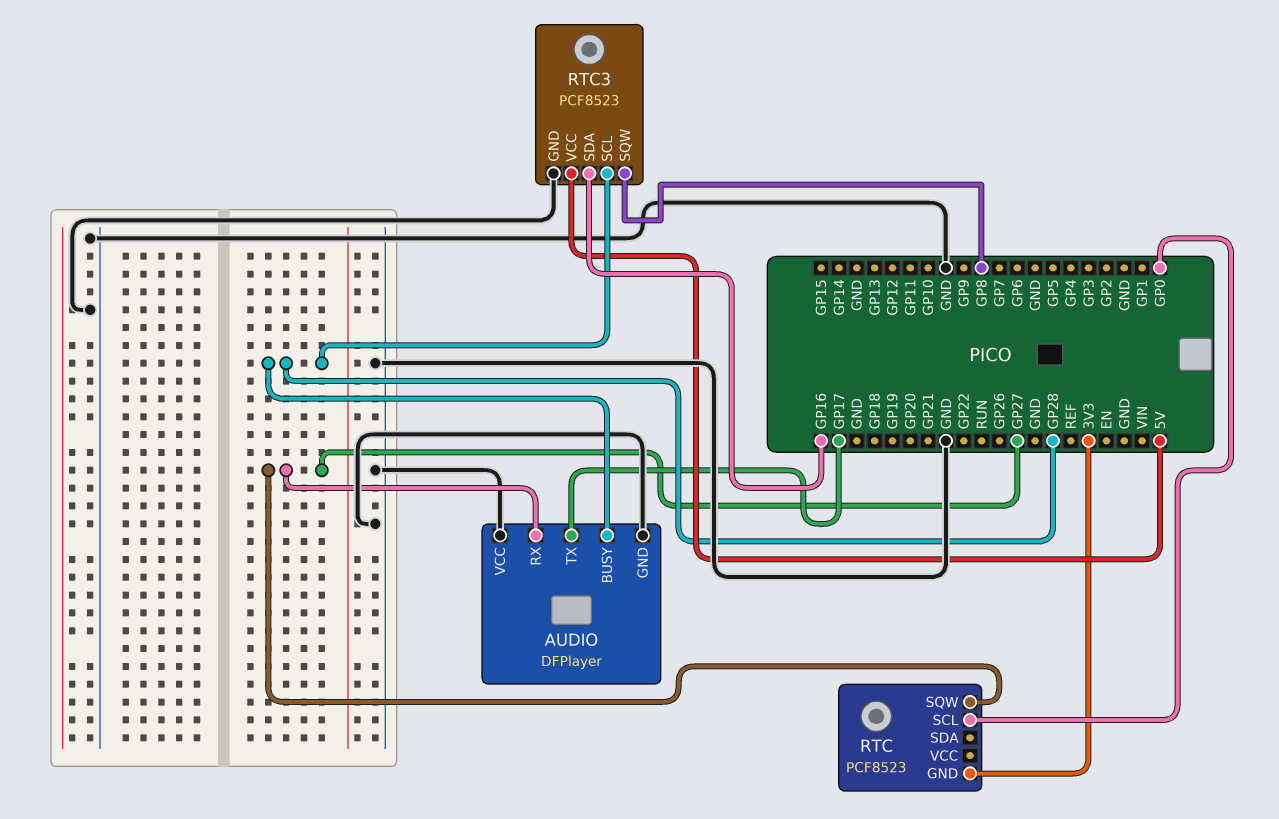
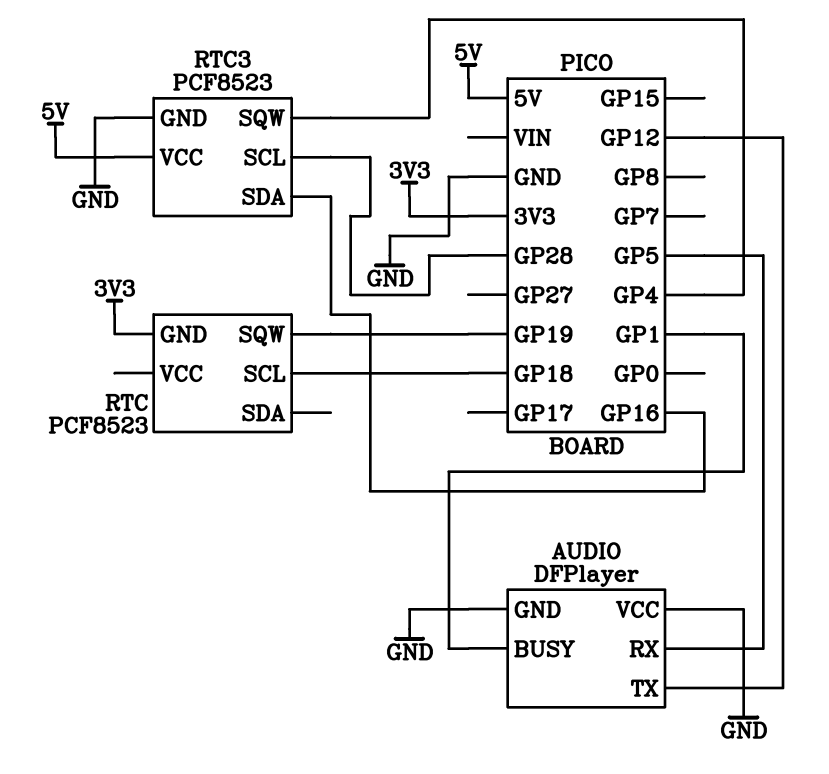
AUDIO pin BUSY: GP28 -> GP1
AUDIO pin RX: GP27 -> GP5
AUDIO pin TX: GP17 -> GP12
RTC pin SCL: GP0 -> GP18
RTC pin SQW: GP27 -> GP19
RTC3 pin SQW: GP8 -> GP4

